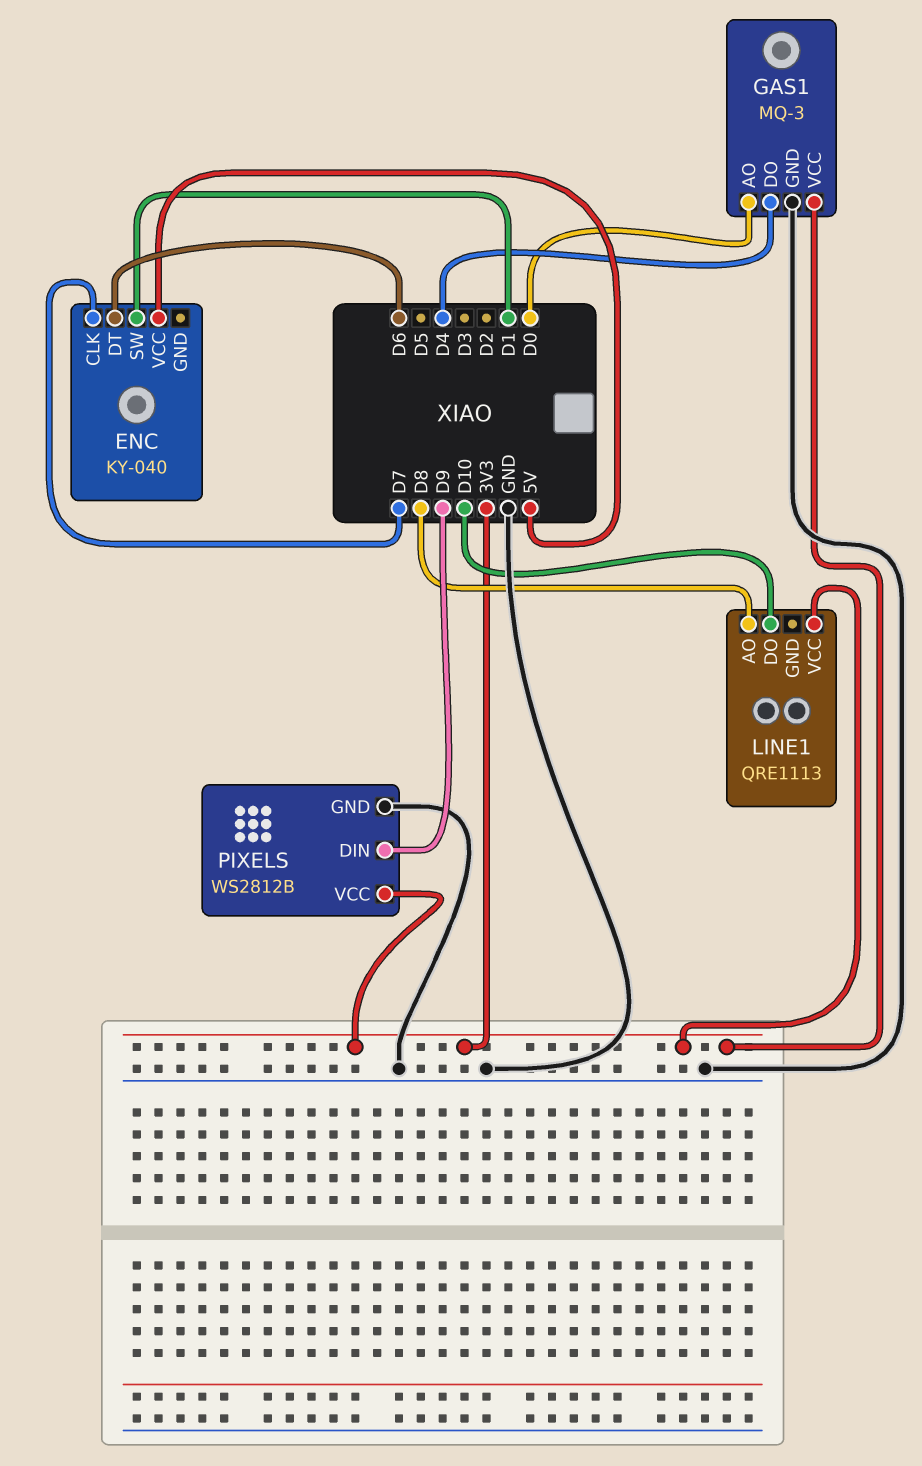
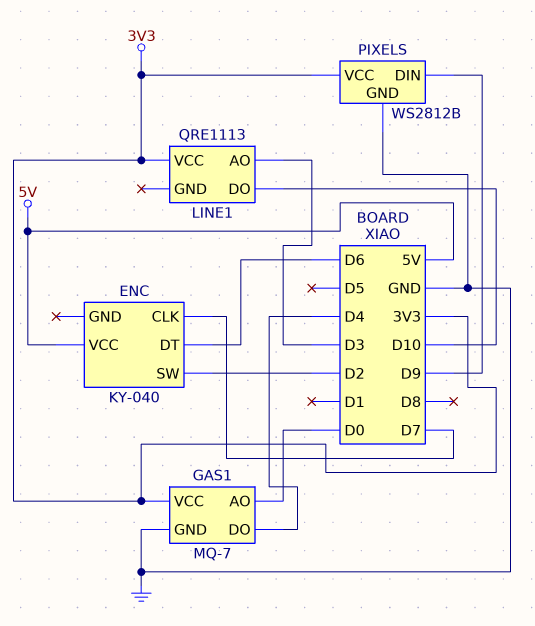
ENC pin SW: D1 -> D2
GAS1: MQ-3 -> MQ-7
LINE1 pin AO: D8 -> D3

